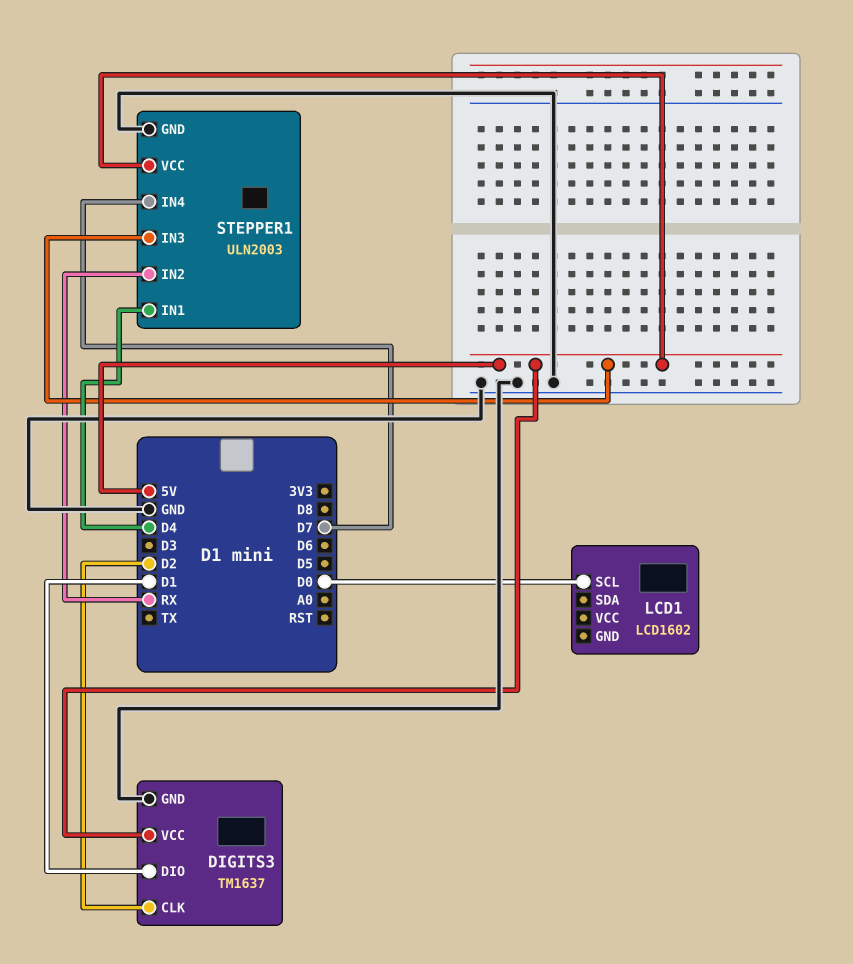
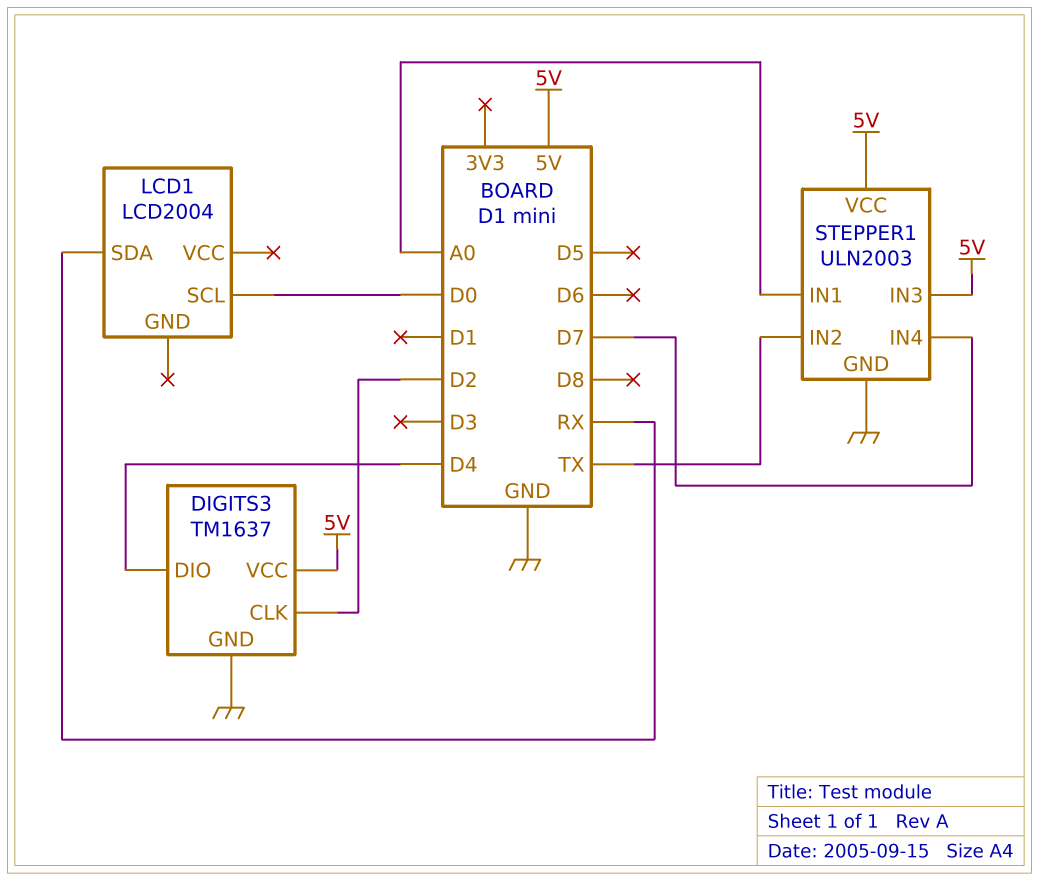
DIGITS3 pin DIO: D1 -> D4
LCD1: LCD1602 -> LCD2004
LCD1 pin SDA: none -> RX
STEPPER1 pin IN1: D4 -> A0
STEPPER1 pin IN2: RX -> TX

